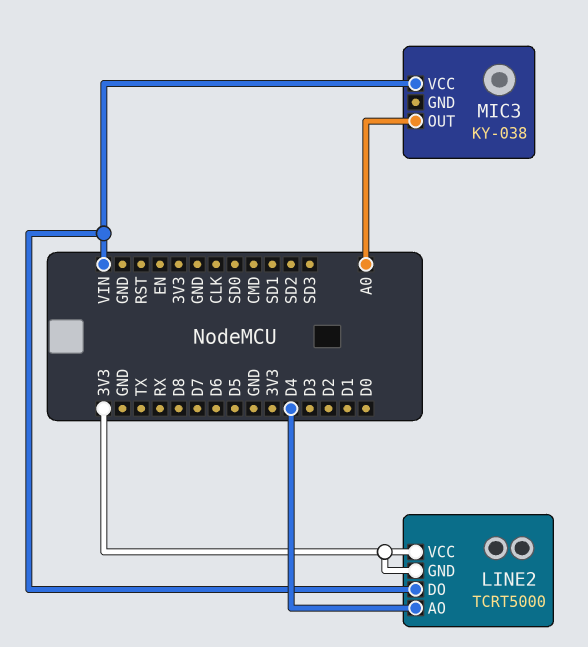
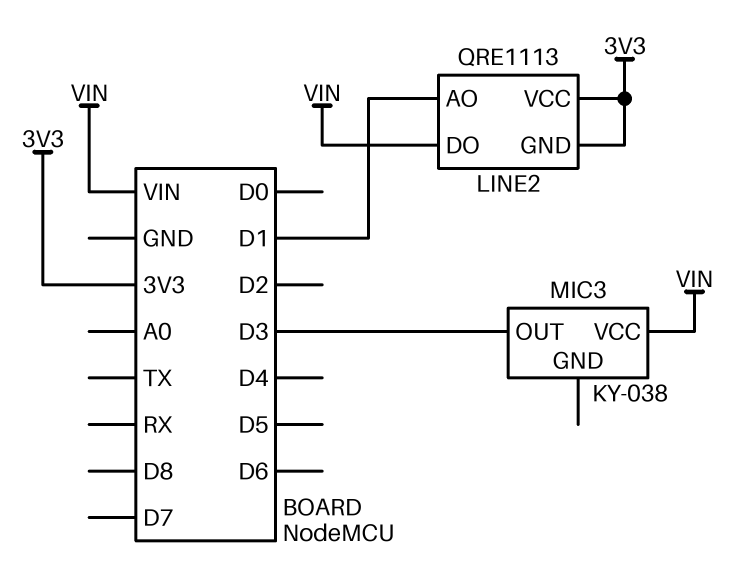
LINE2: TCRT5000 -> QRE1113
LINE2 pin AO: D4 -> D1
MIC3 pin OUT: A0 -> D3

